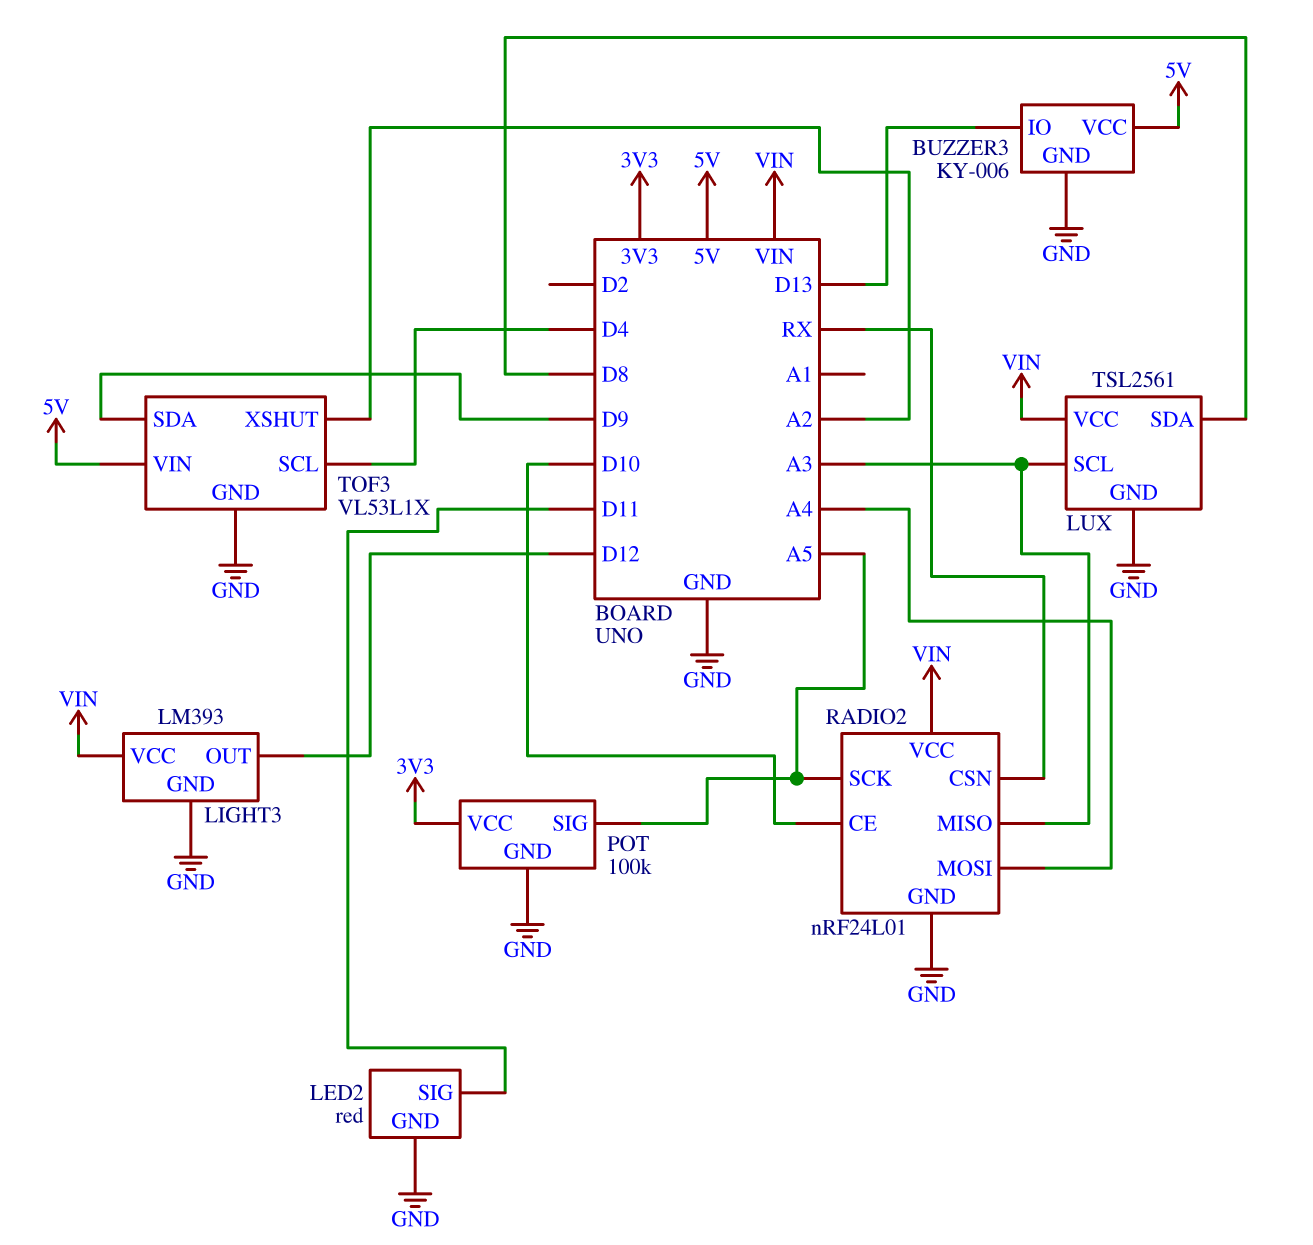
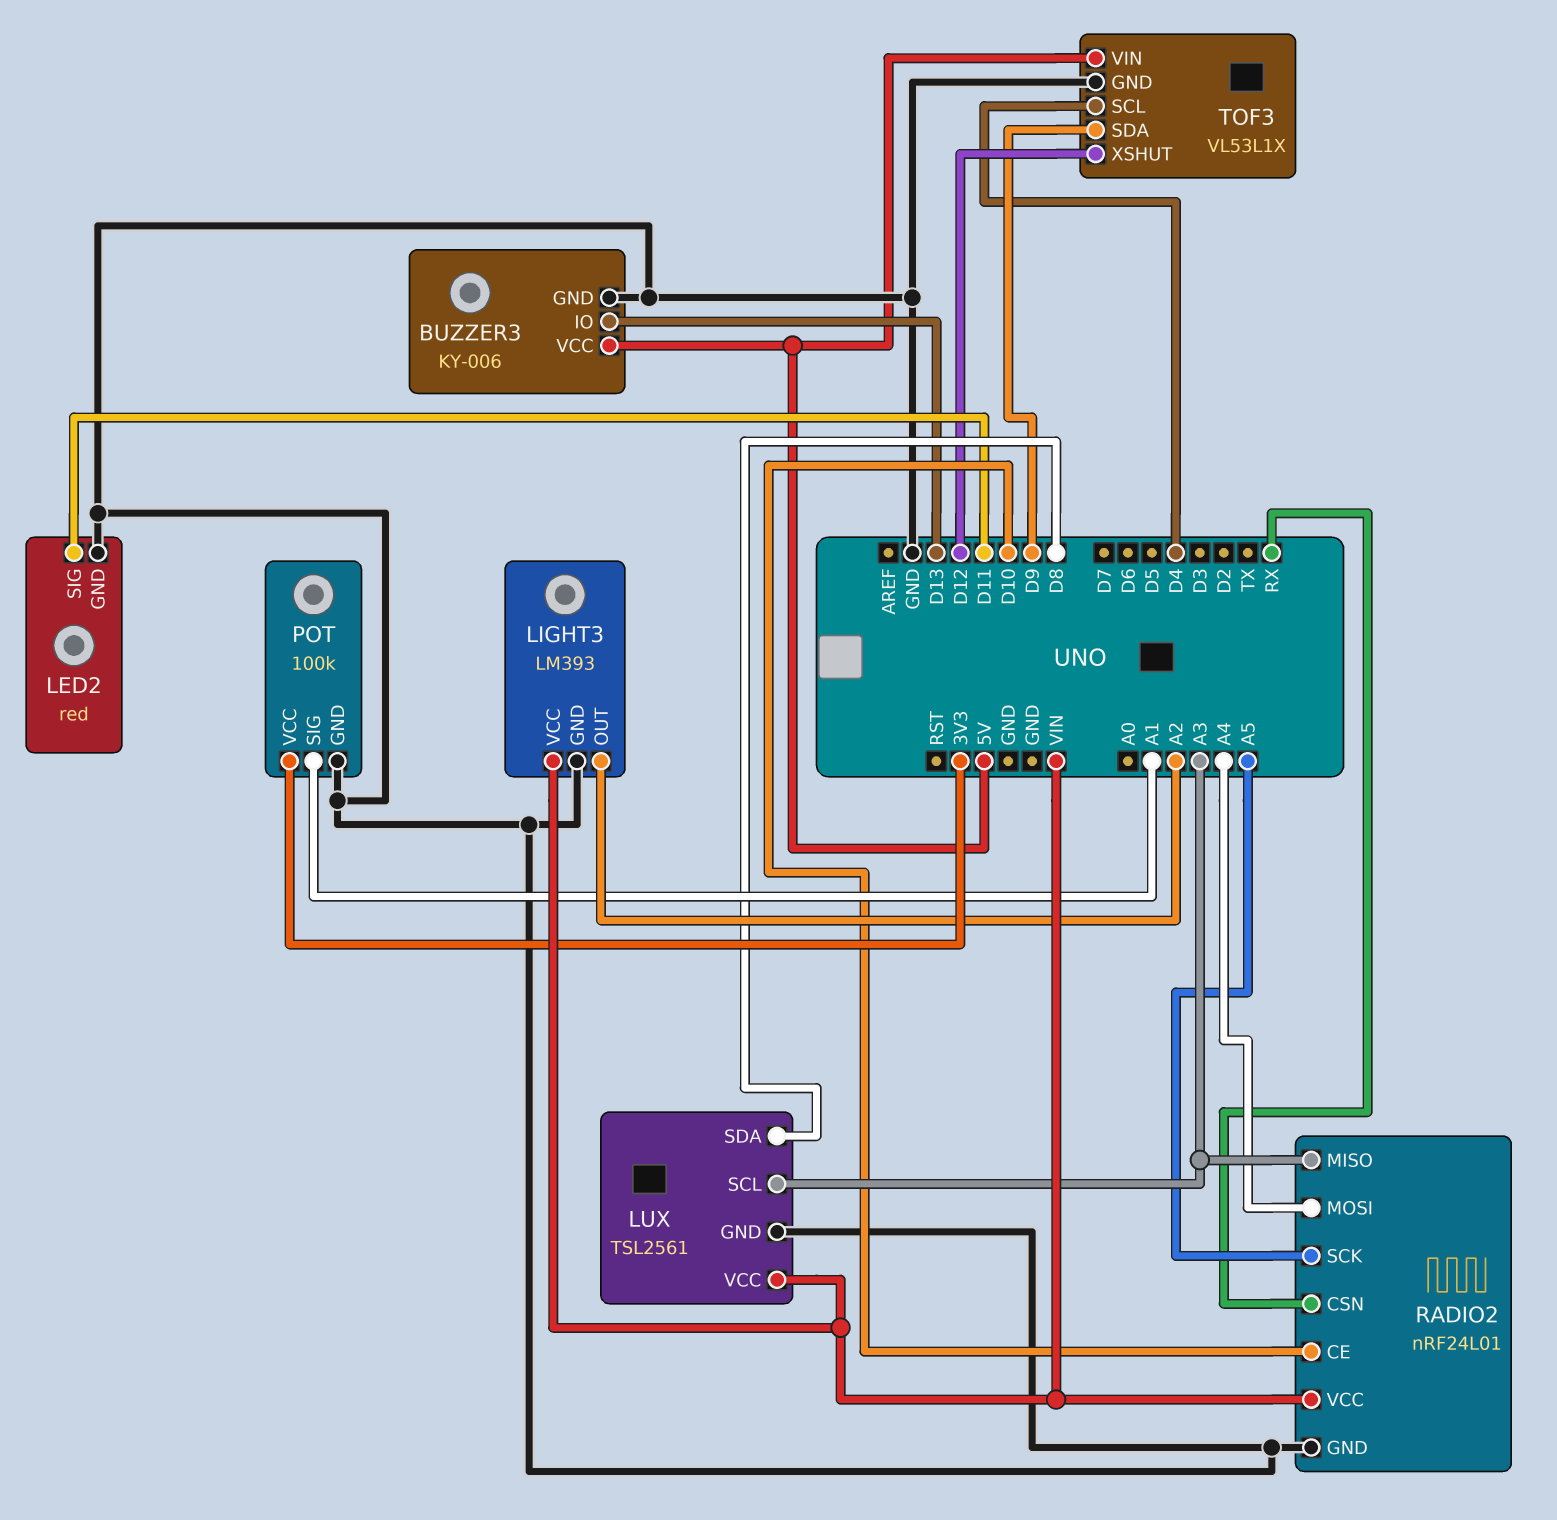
LIGHT3 pin OUT: D12 -> A2
POT pin SIG: A5 -> A1
TOF3 pin XSHUT: A2 -> D12

